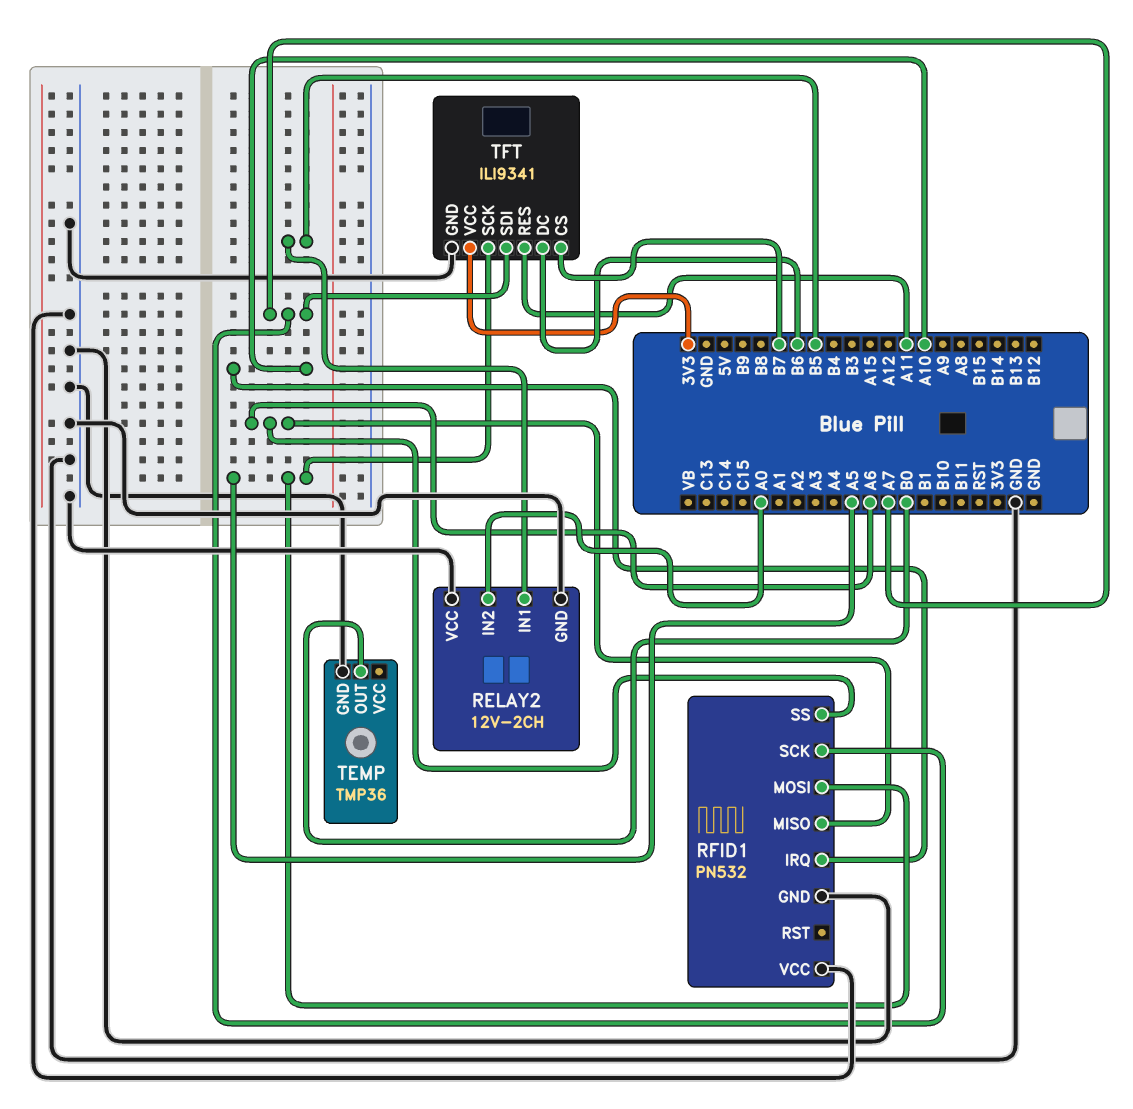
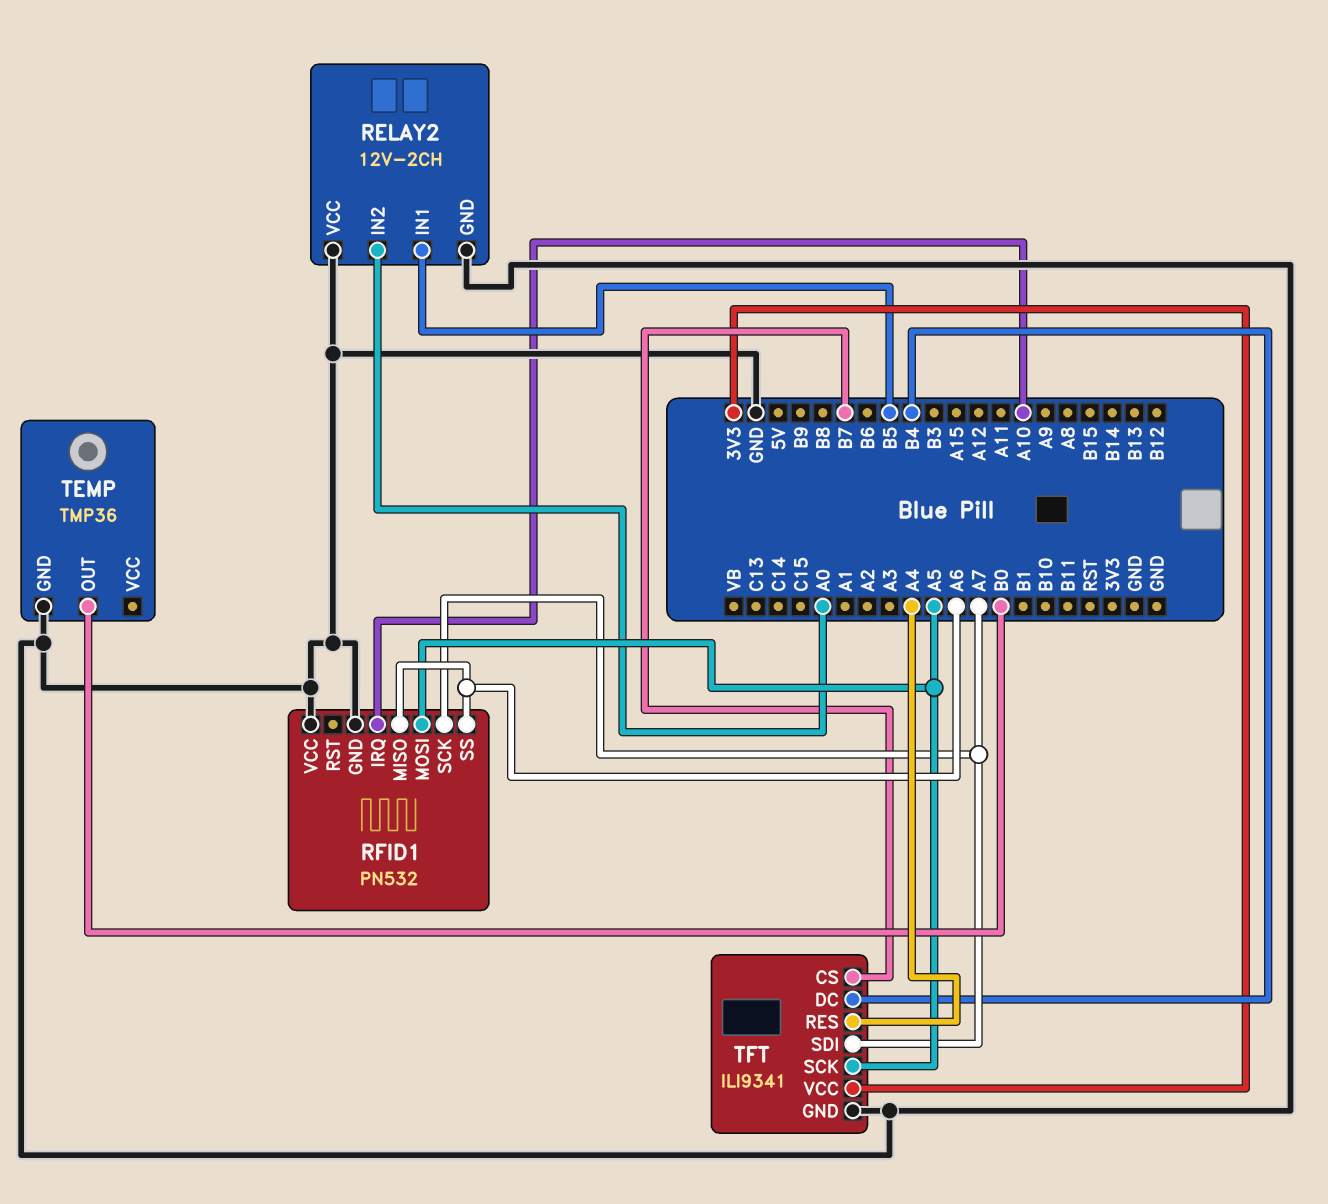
TFT pin DC: B6 -> B4
TFT pin RES: A11 -> A4

